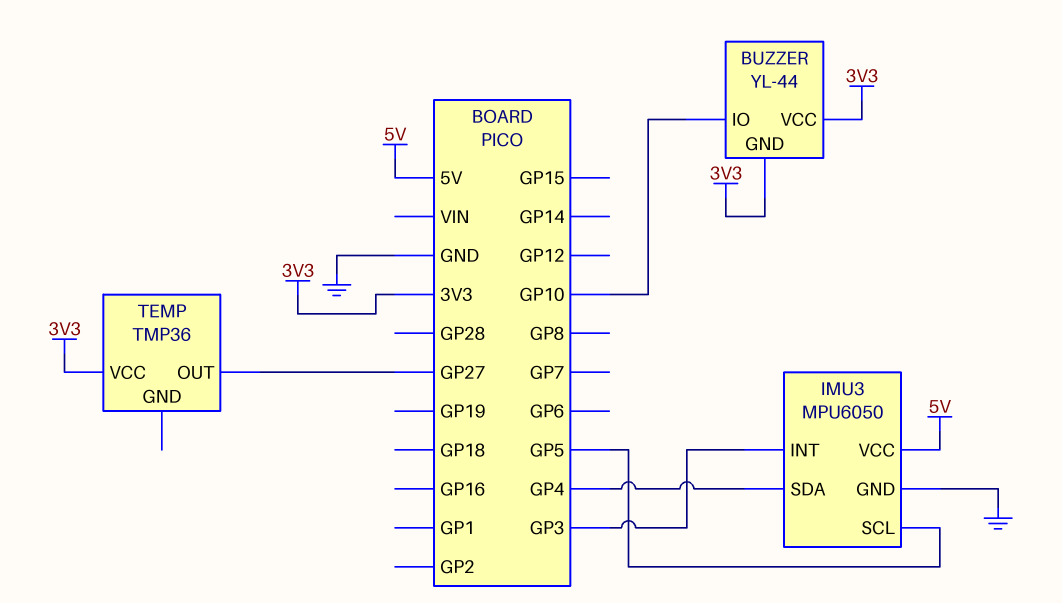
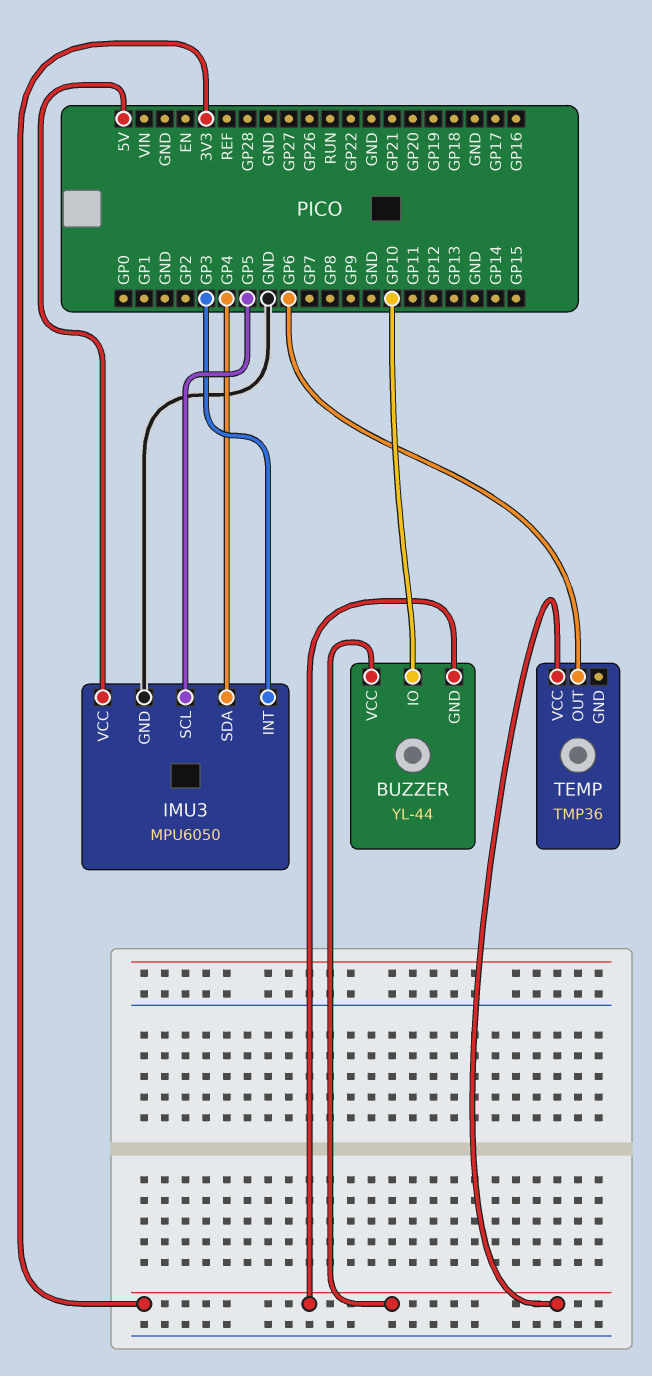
TEMP pin OUT: GP27 -> GP6

